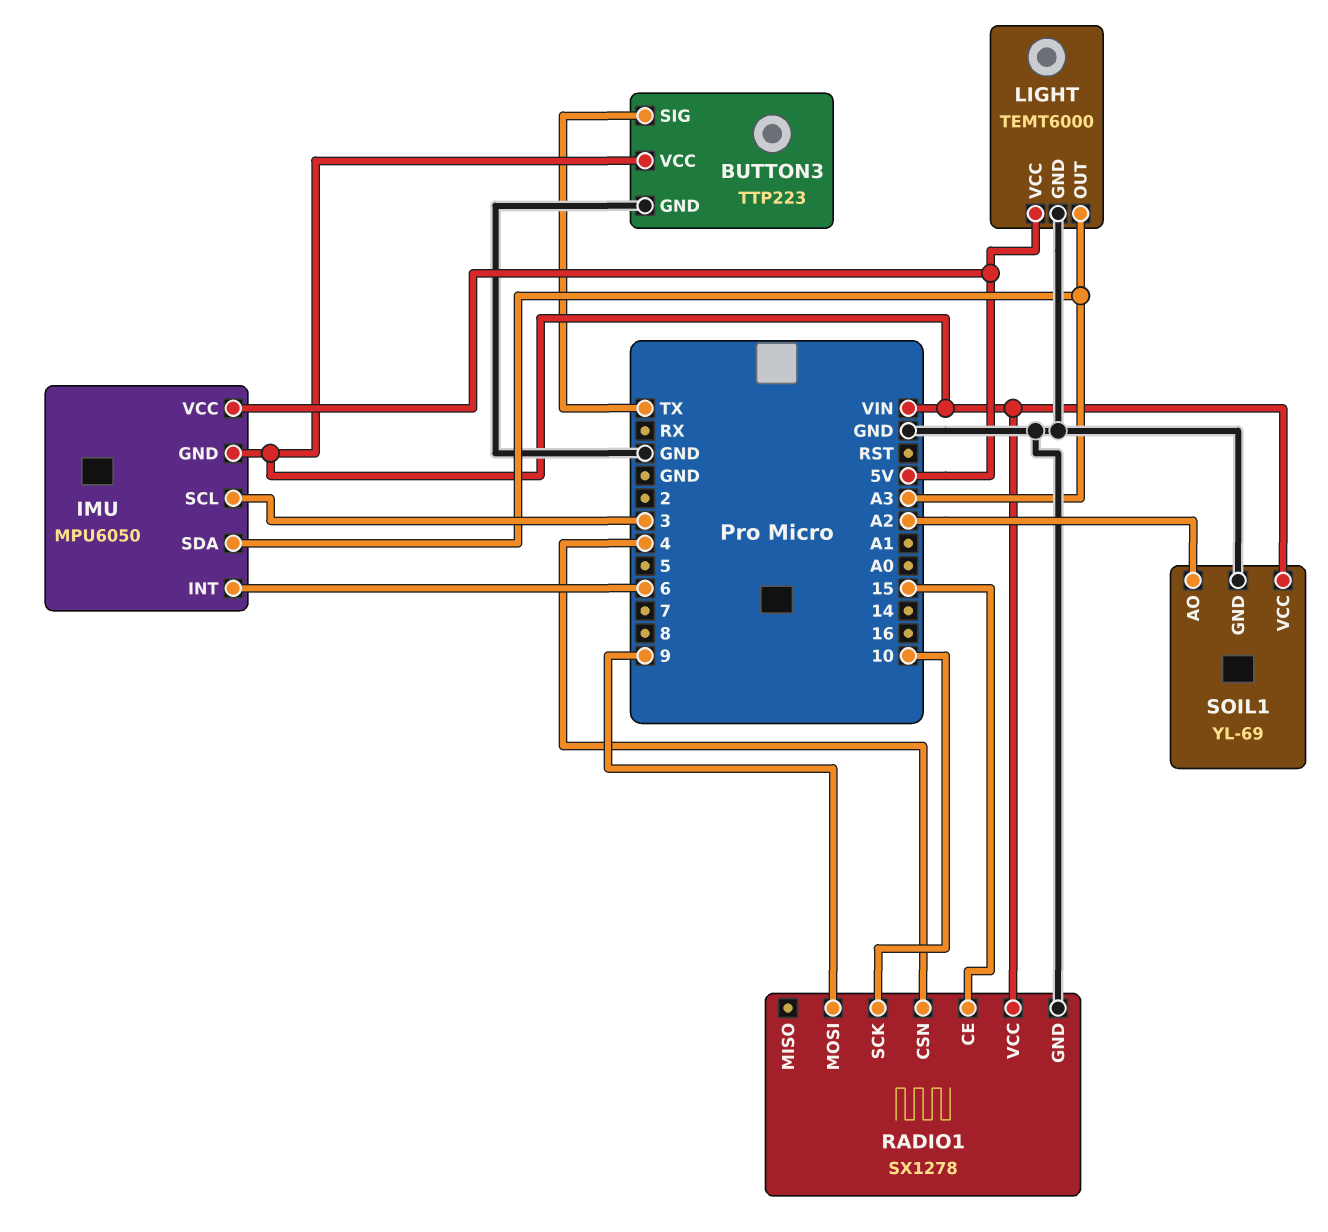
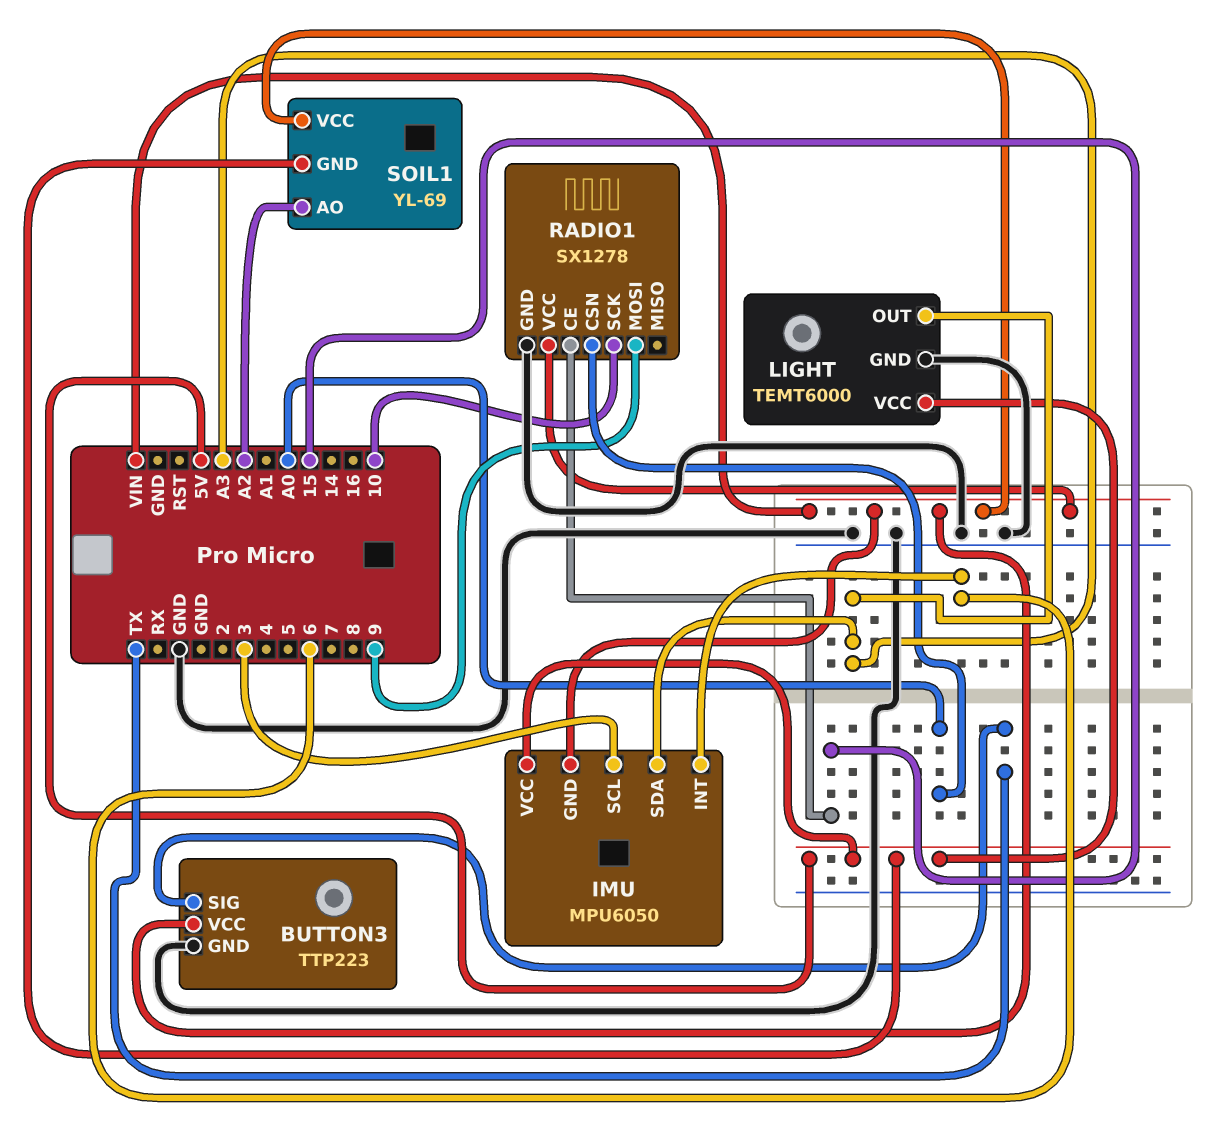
RADIO1 pin CSN: 4 -> A0
SOIL1 pin GND: GND -> 5V

